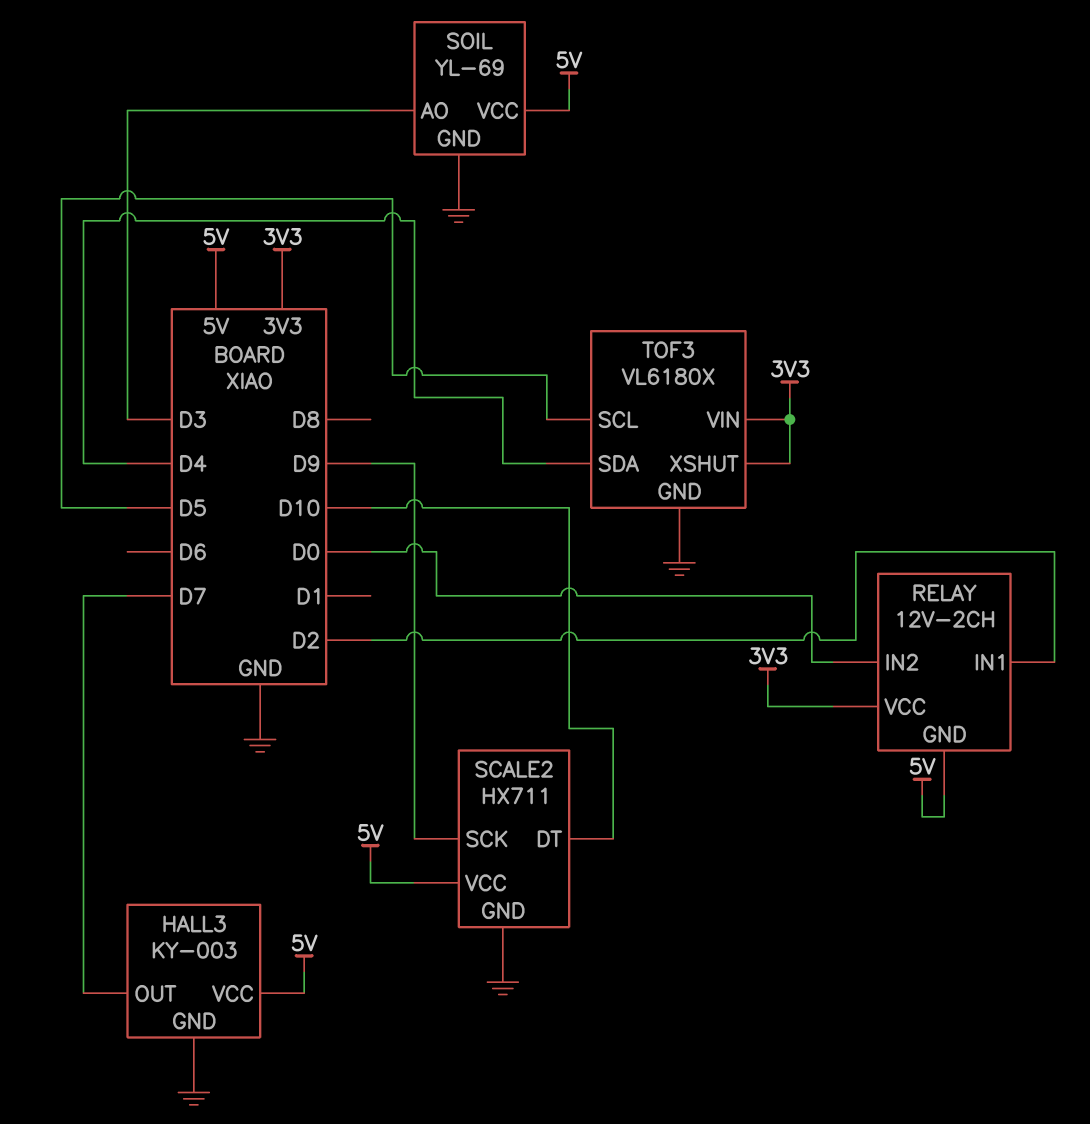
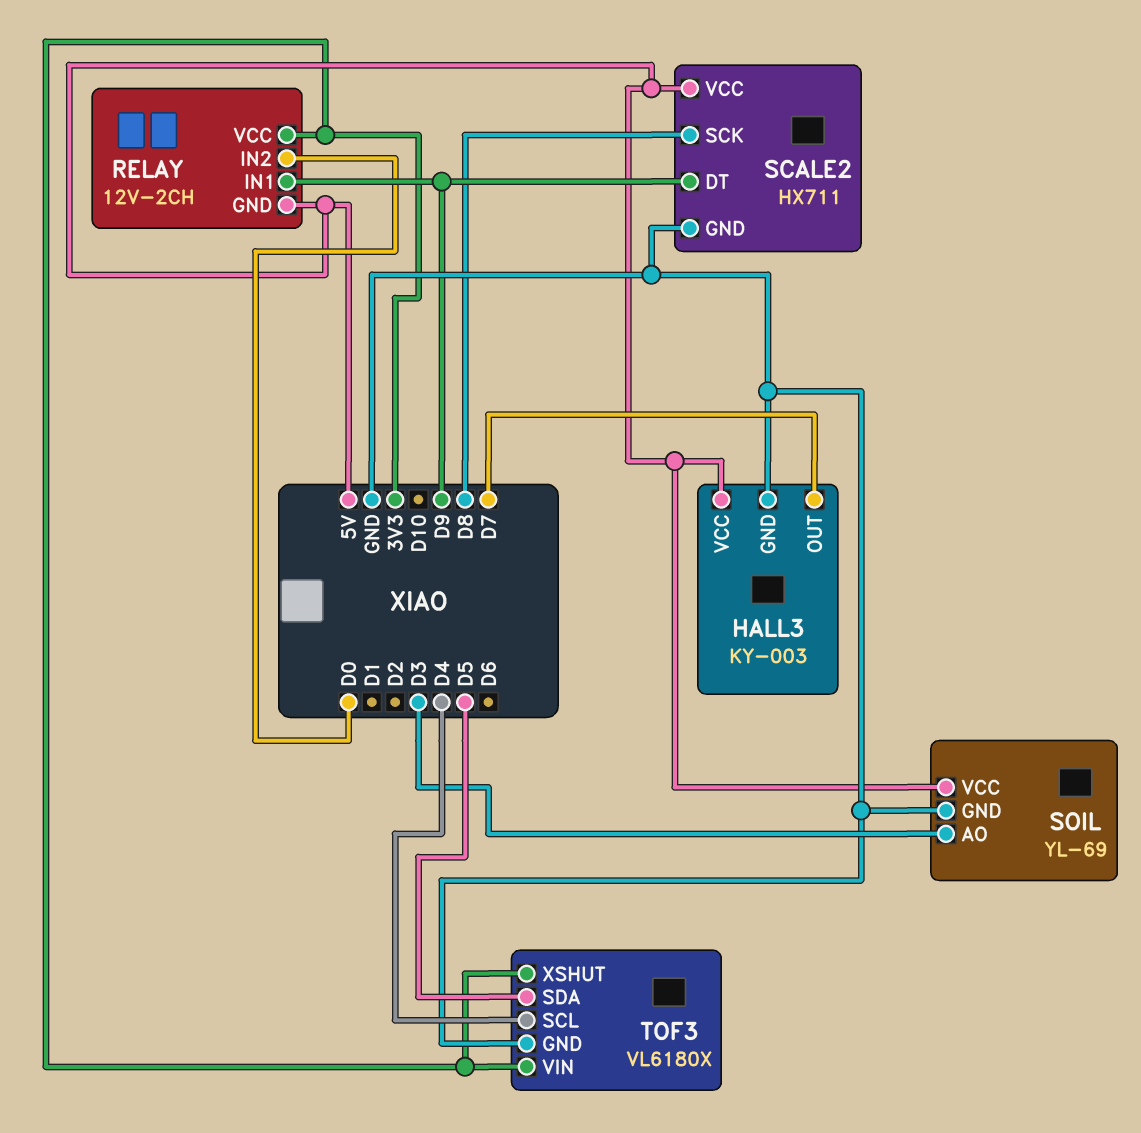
RELAY pin IN1: D2 -> D9
SCALE2 pin DT: D10 -> D9
SCALE2 pin SCK: D9 -> D8
TOF3 pin SCL: D5 -> D4
TOF3 pin SDA: D4 -> D5

